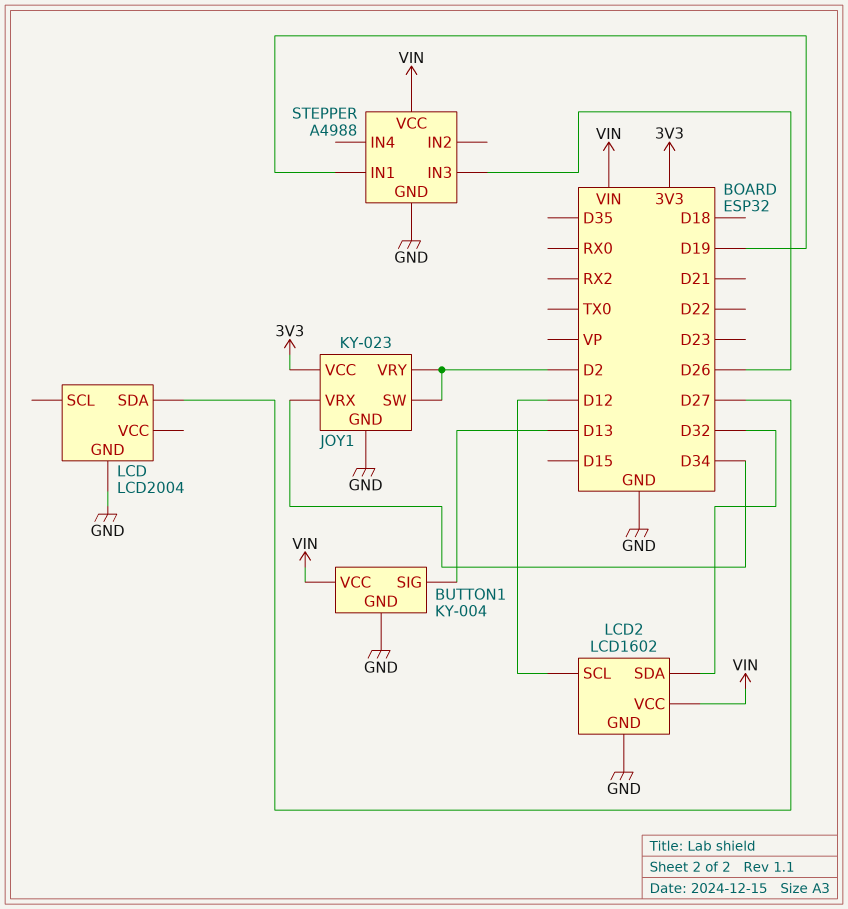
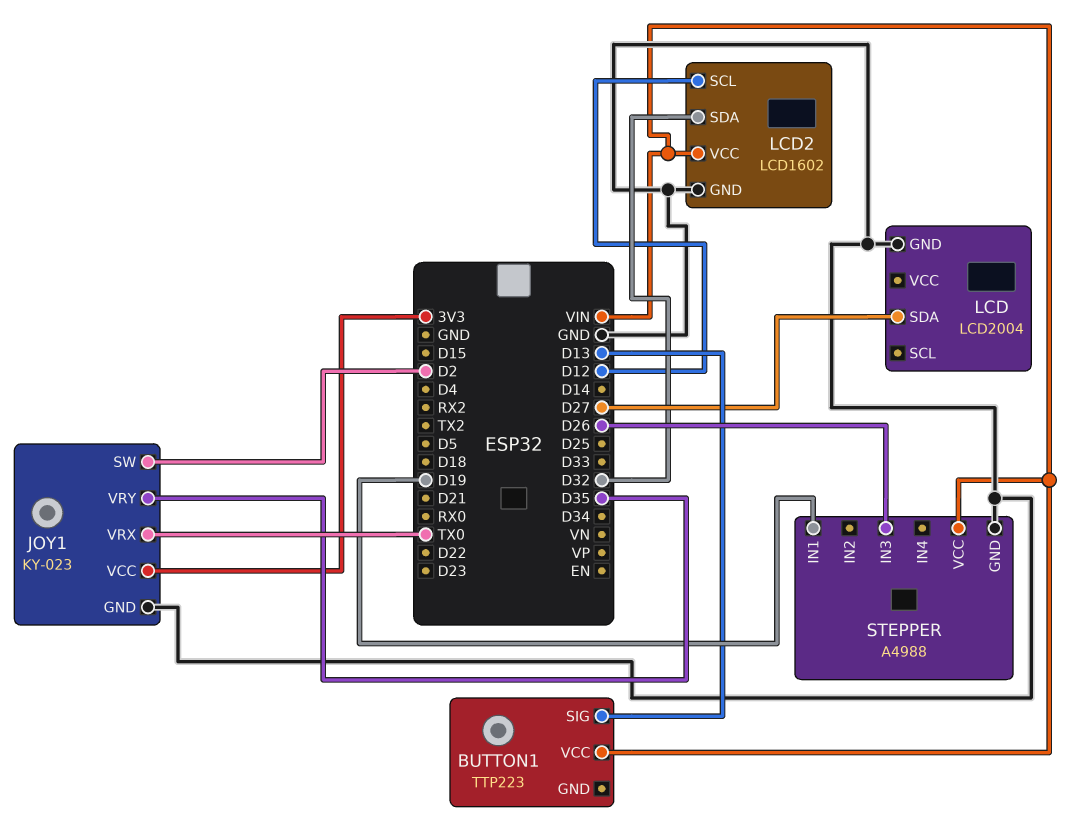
BUTTON1: KY-004 -> TTP223
BUTTON1 pin GND: GND -> none
JOY1 pin VRX: D34 -> TX0
JOY1 pin VRY: D2 -> D35

